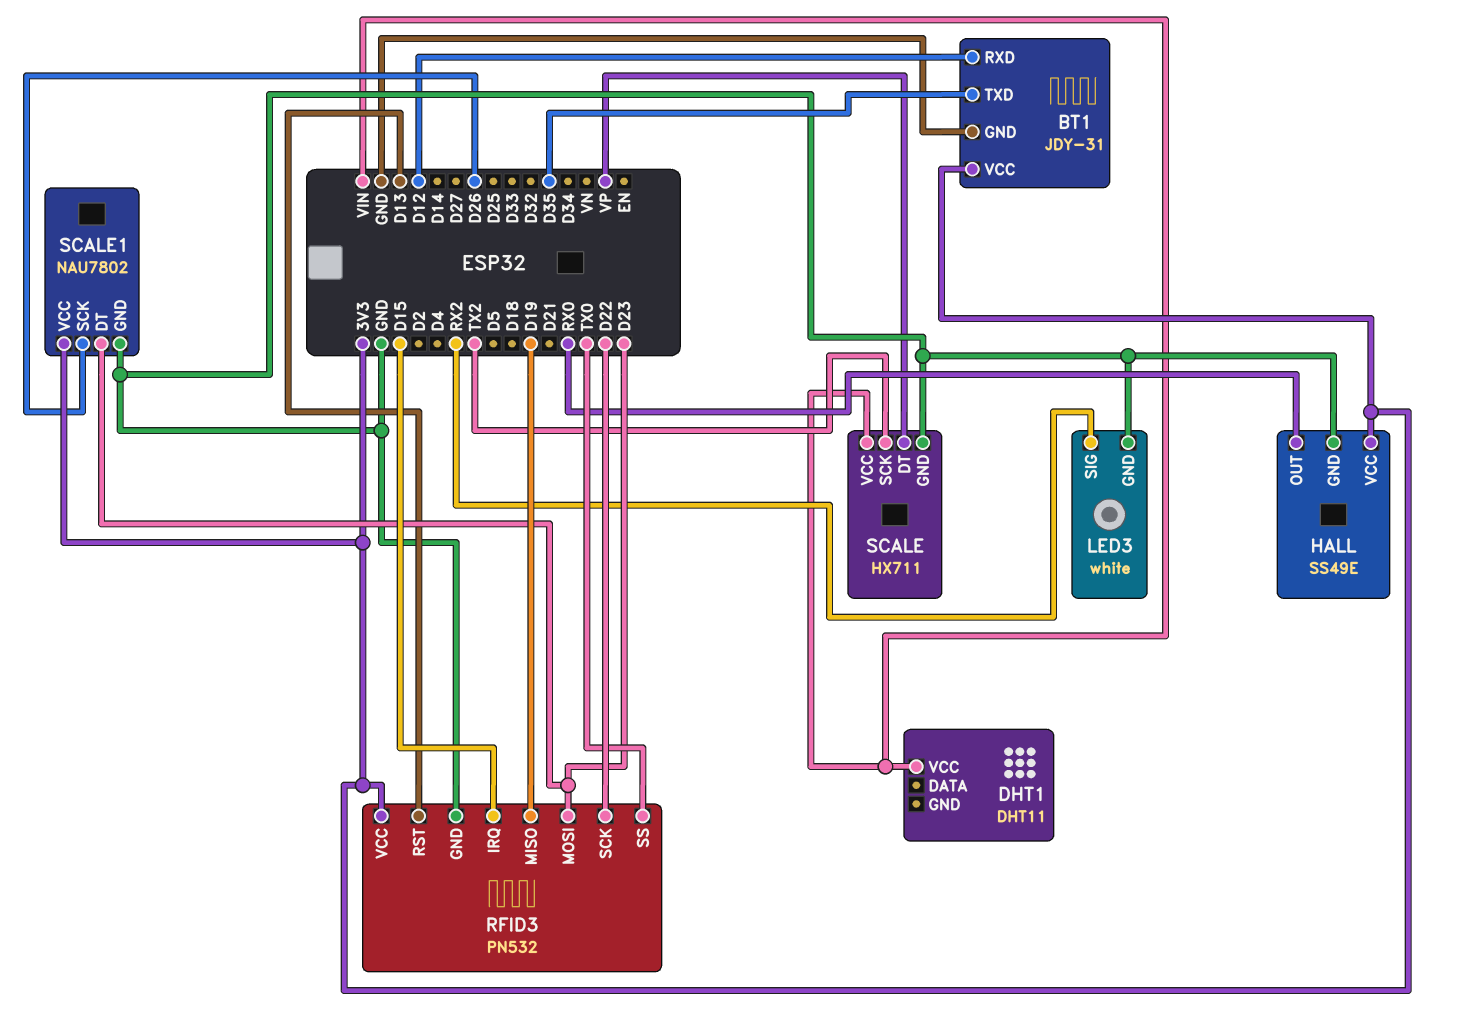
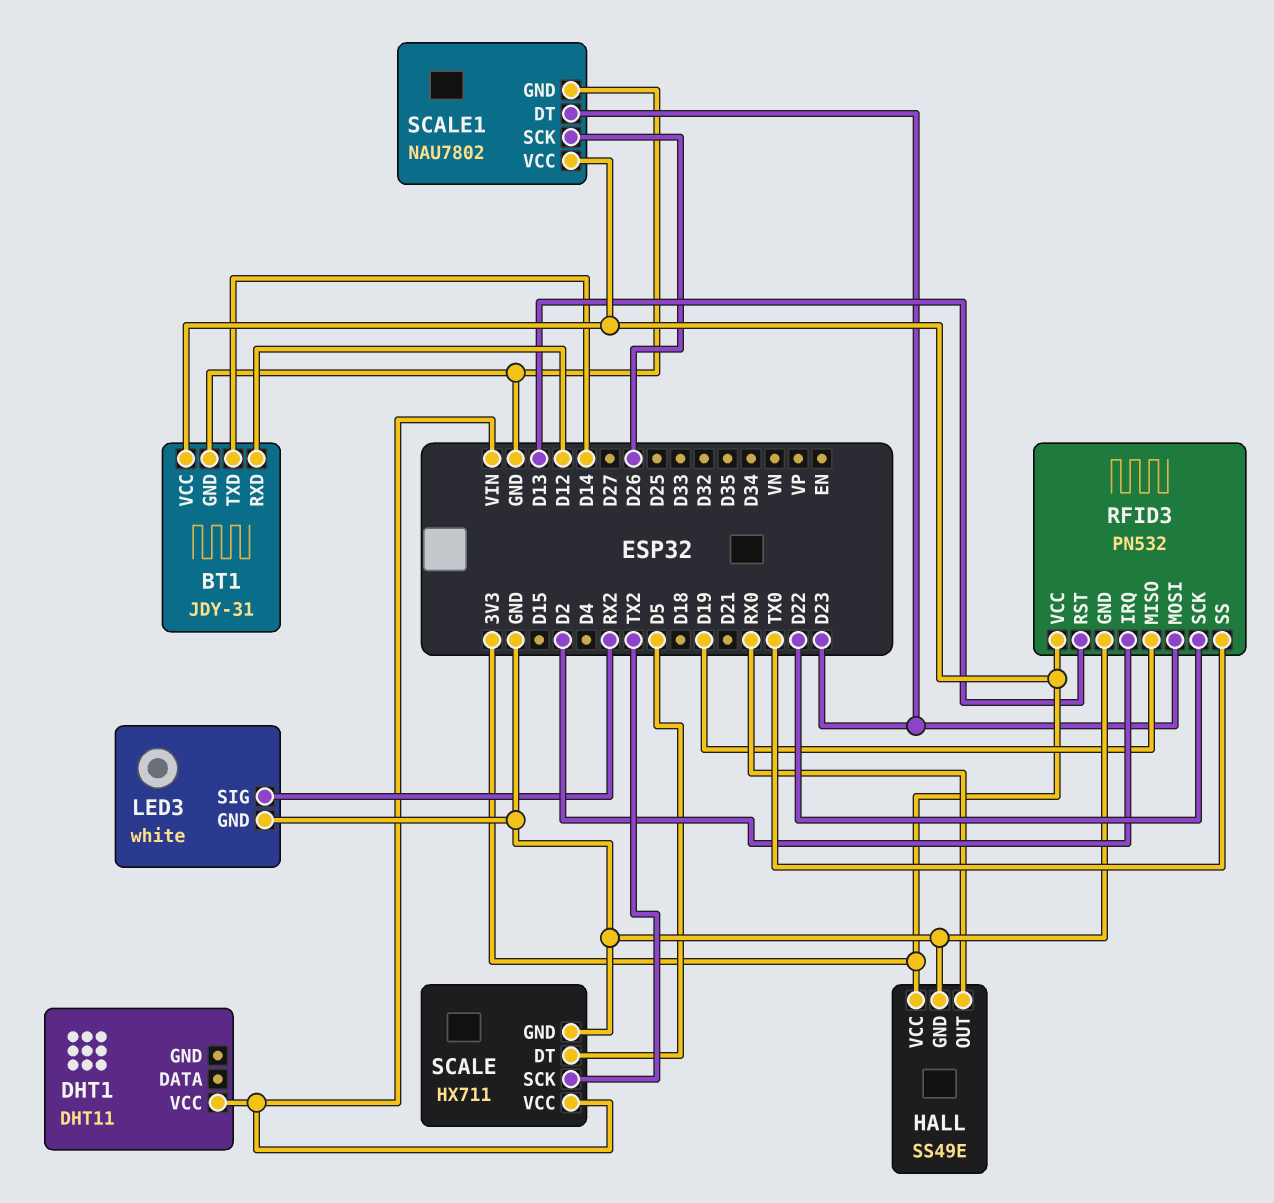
BT1 pin TXD: D35 -> D14
RFID3 pin IRQ: D15 -> D2
SCALE pin DT: VP -> D5

